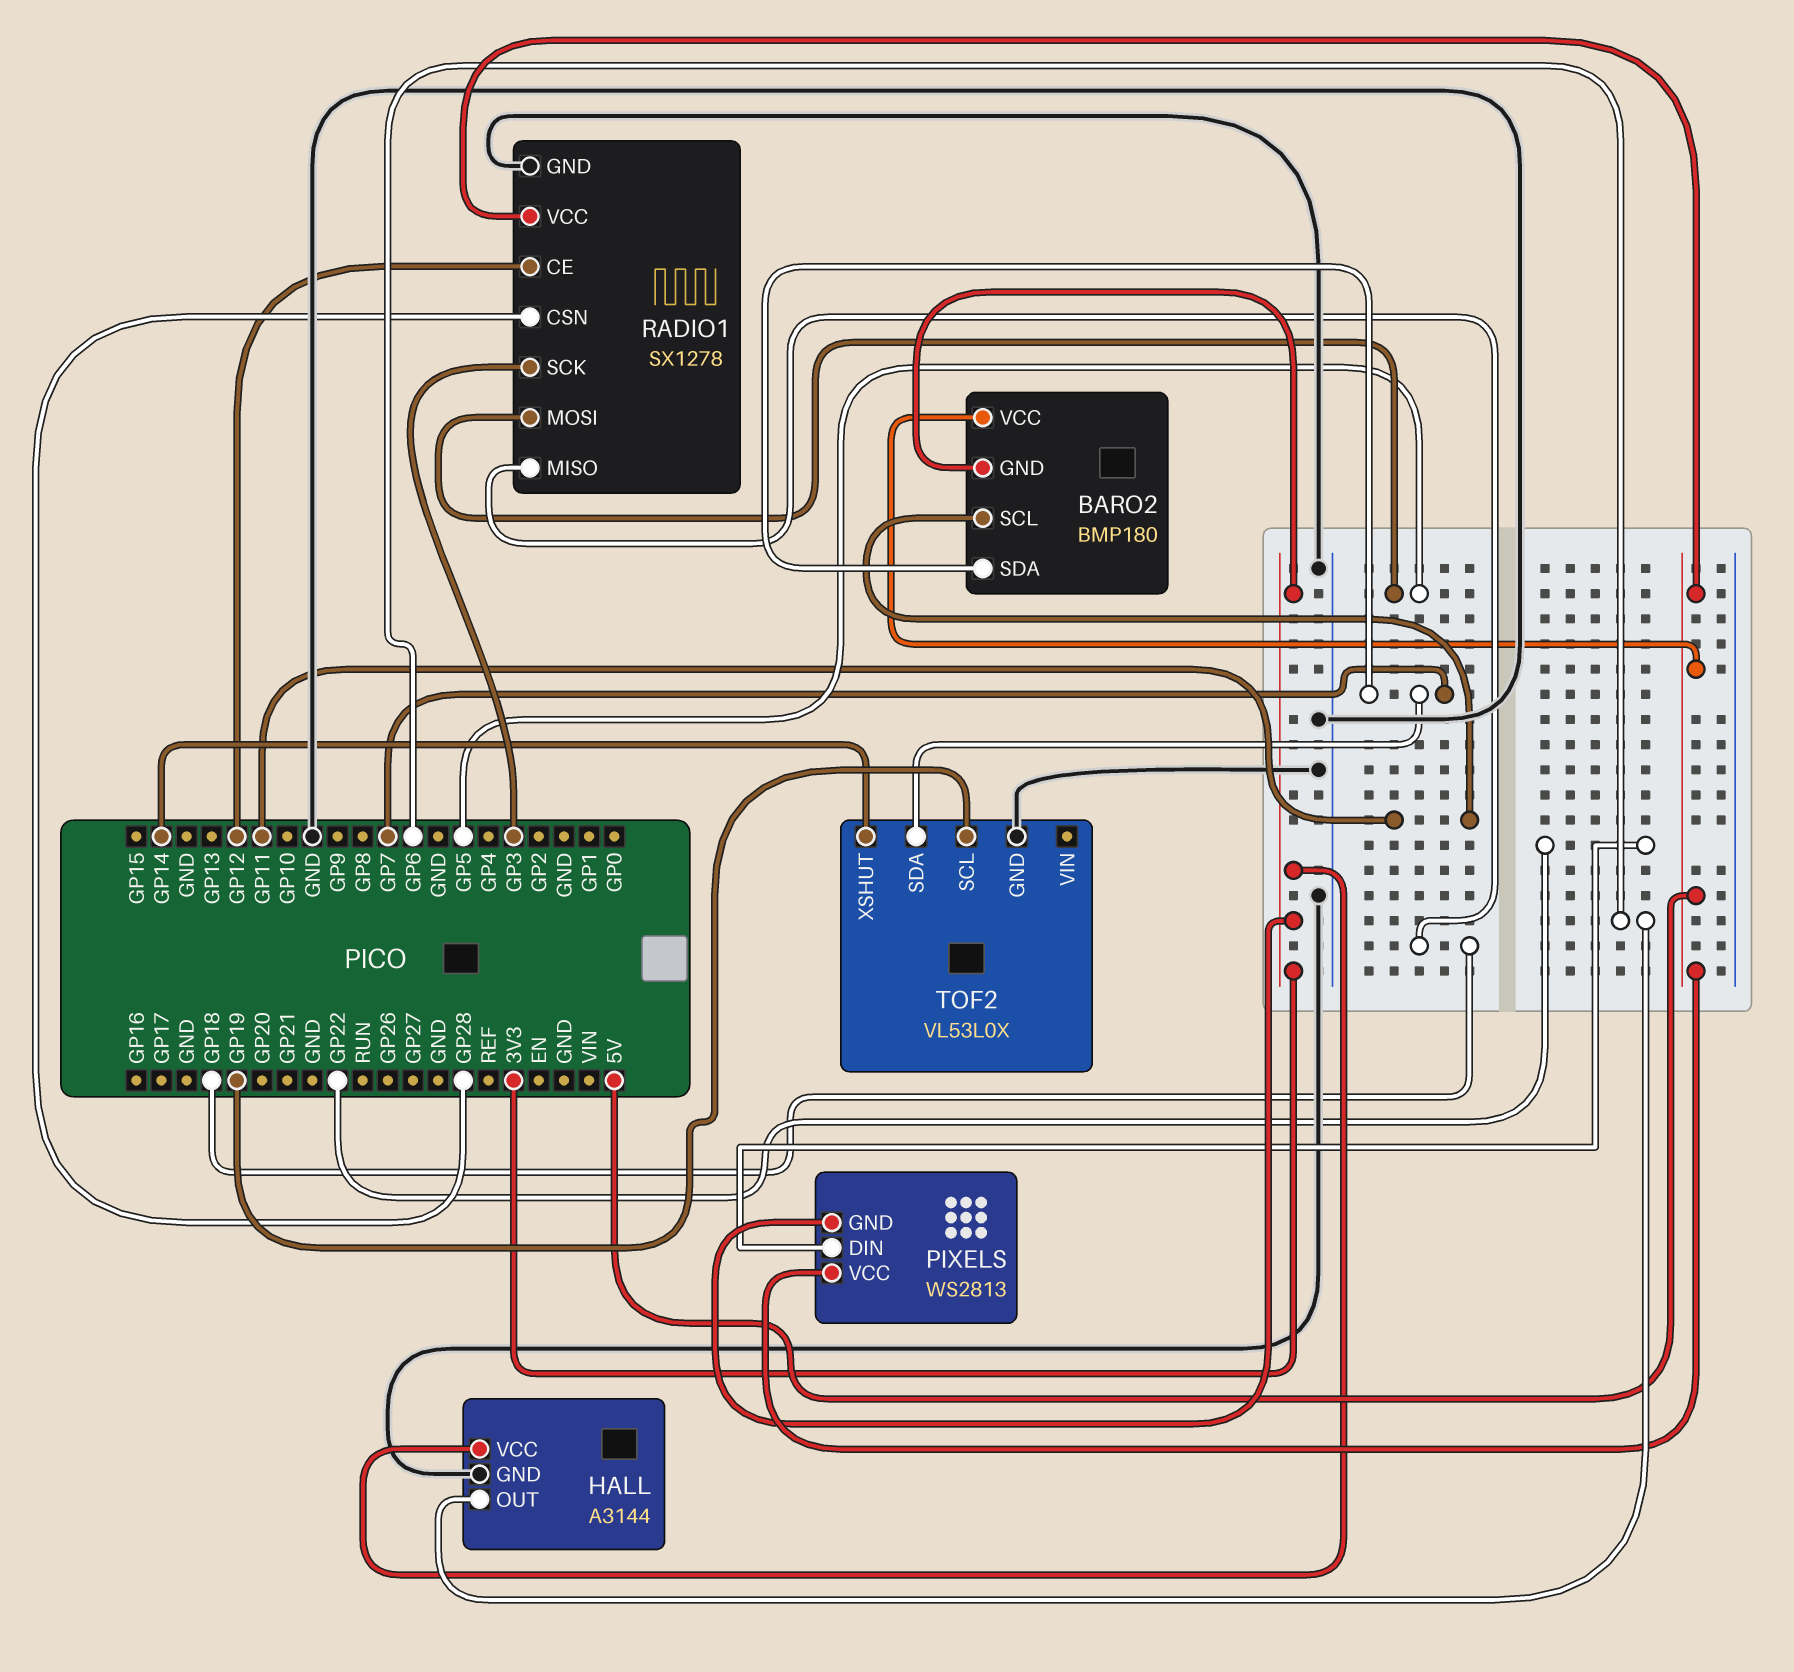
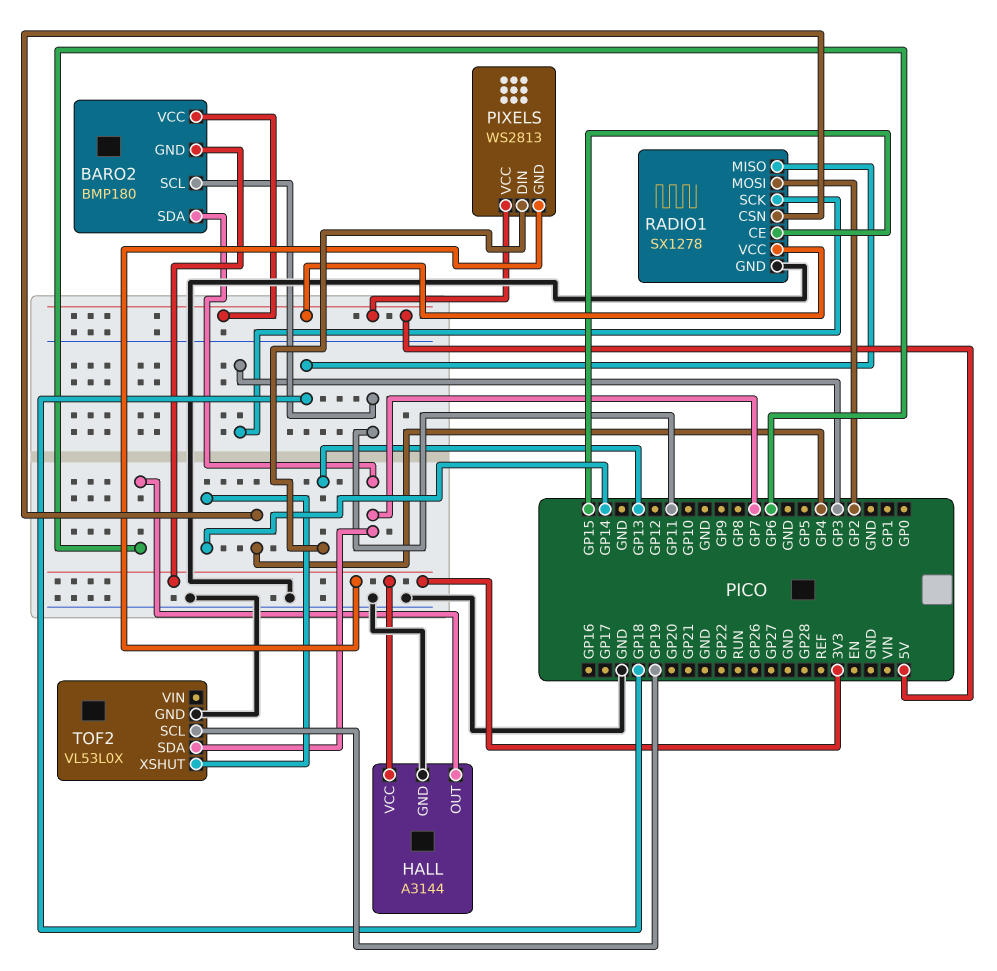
PIXELS pin DIN: GP22 -> GP13
RADIO1 pin CE: GP12 -> GP15
RADIO1 pin CSN: GP28 -> GP4
RADIO1 pin MOSI: GP5 -> GP2

